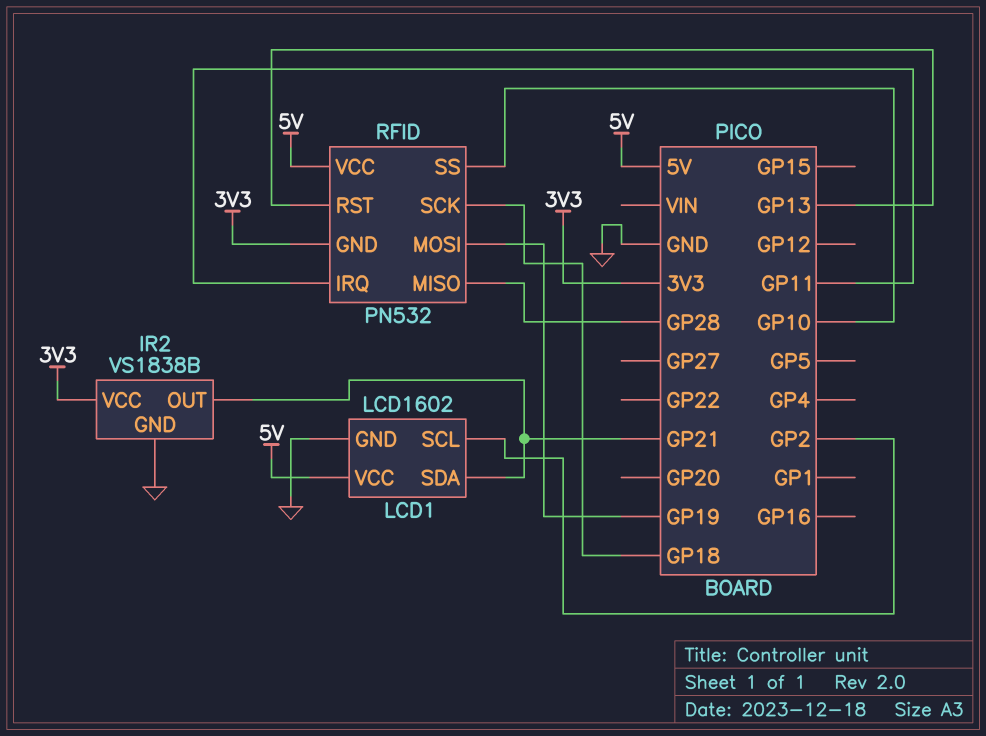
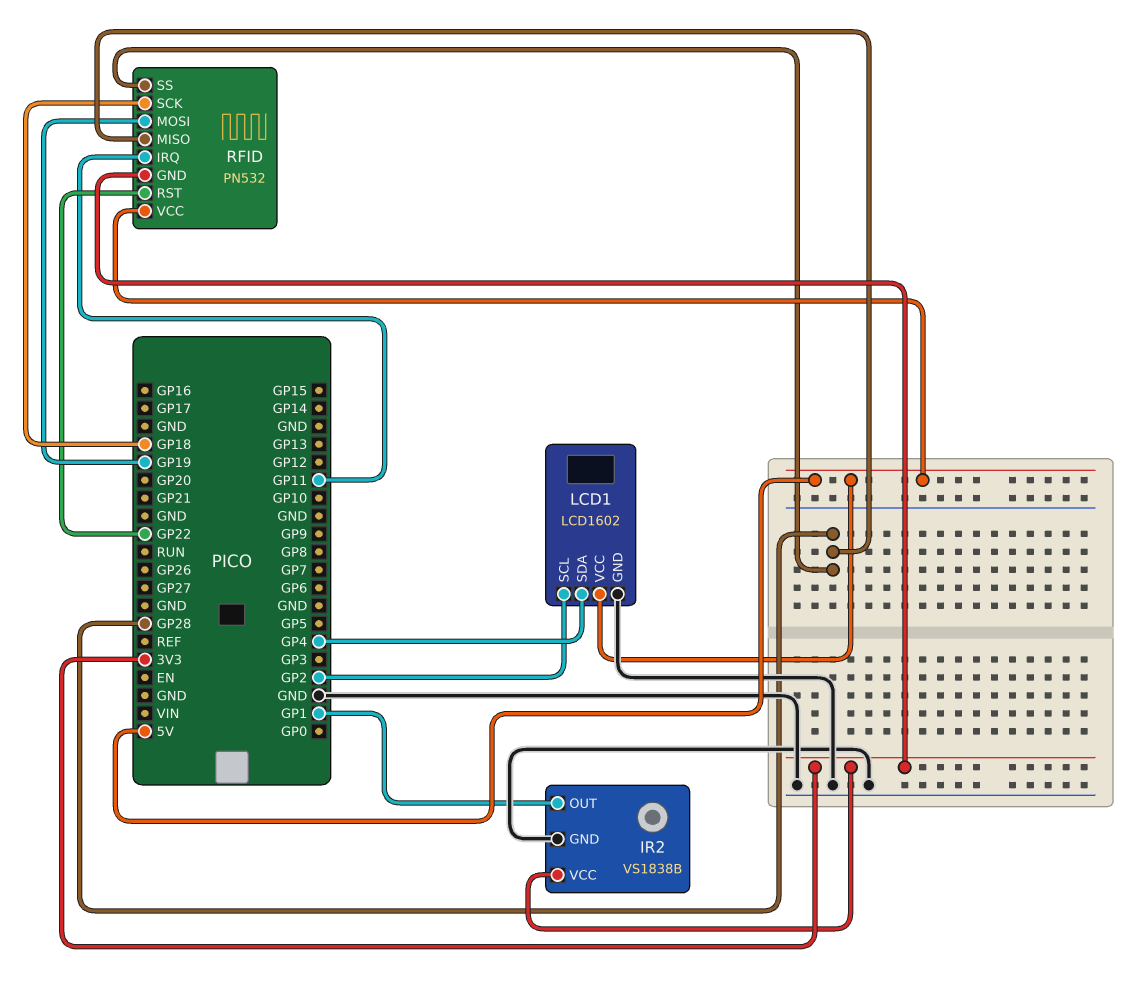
IR2 pin OUT: GP21 -> GP1
LCD1 pin SDA: GP21 -> GP4
RFID pin RST: GP13 -> GP22
RFID pin SS: GP10 -> GP28

